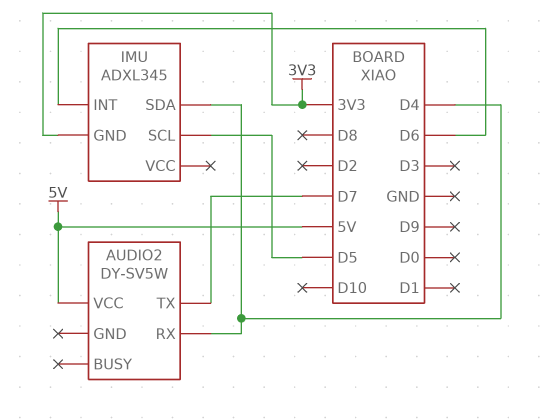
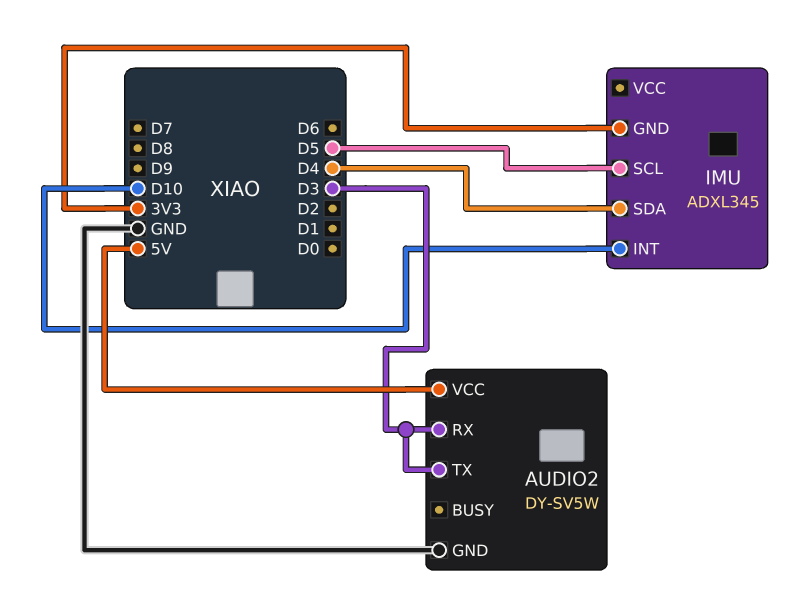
AUDIO2 pin GND: none -> GND
AUDIO2 pin RX: D4 -> D3
AUDIO2 pin TX: D7 -> D3
IMU pin INT: D6 -> D10

